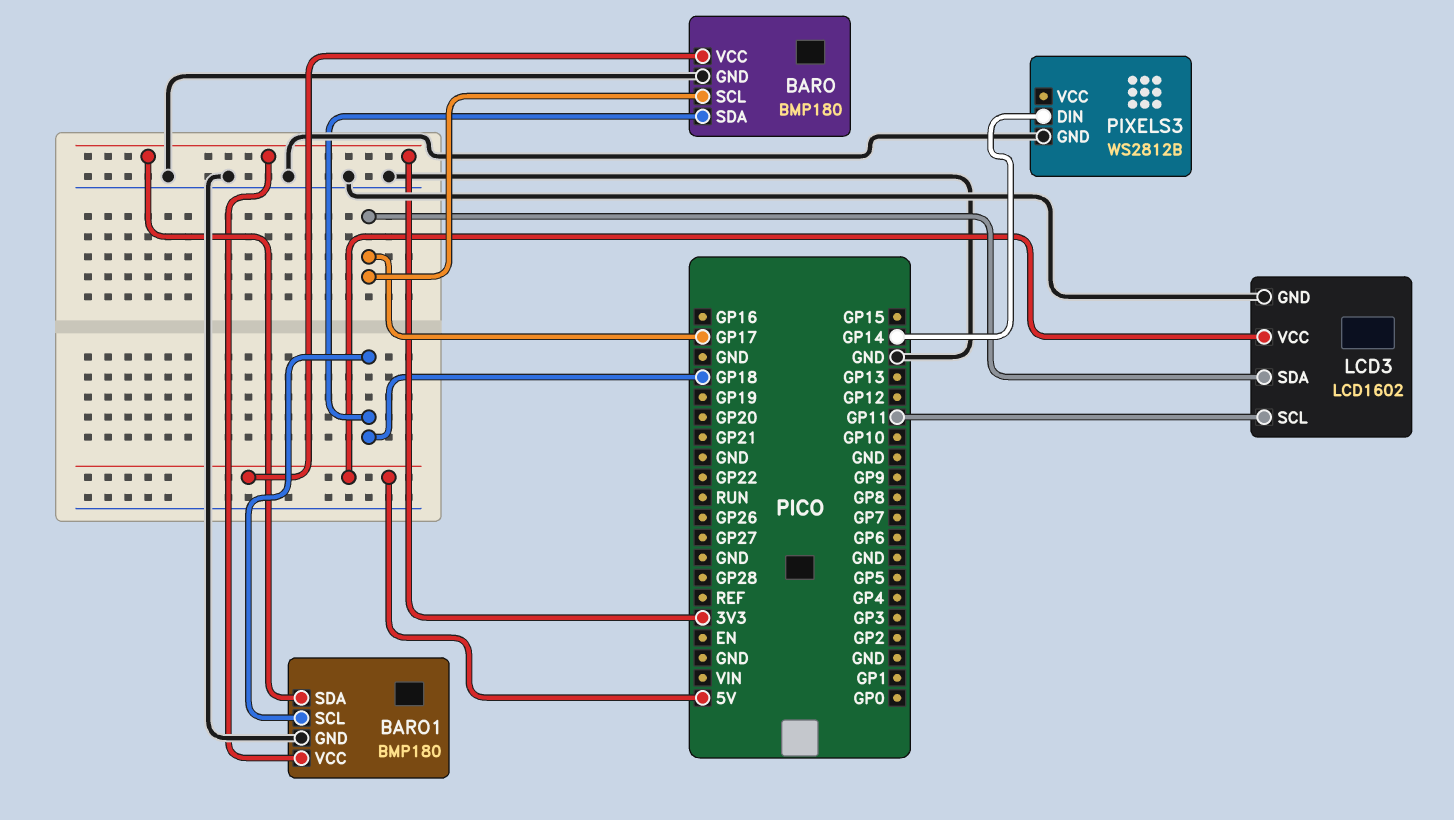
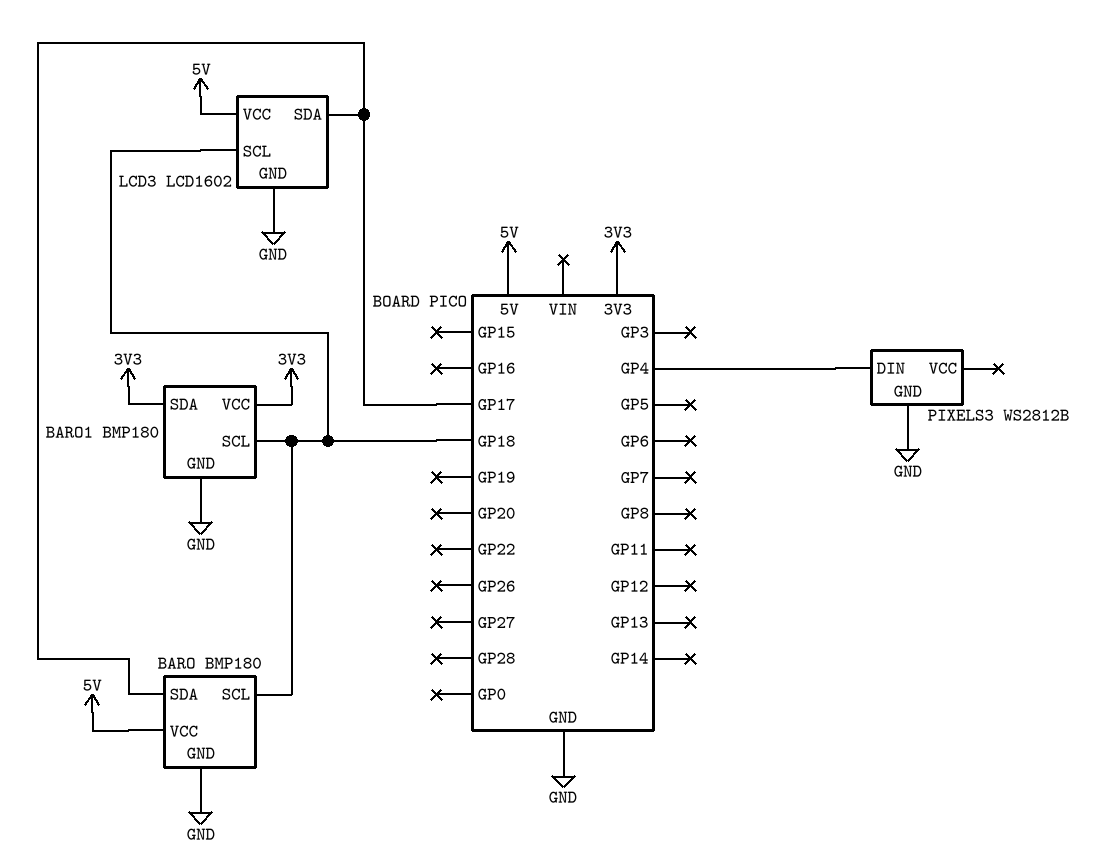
BARO pin SCL: GP17 -> GP18
BARO pin SDA: GP18 -> GP17
LCD3 pin SCL: GP11 -> GP18
PIXELS3 pin DIN: GP14 -> GP4

